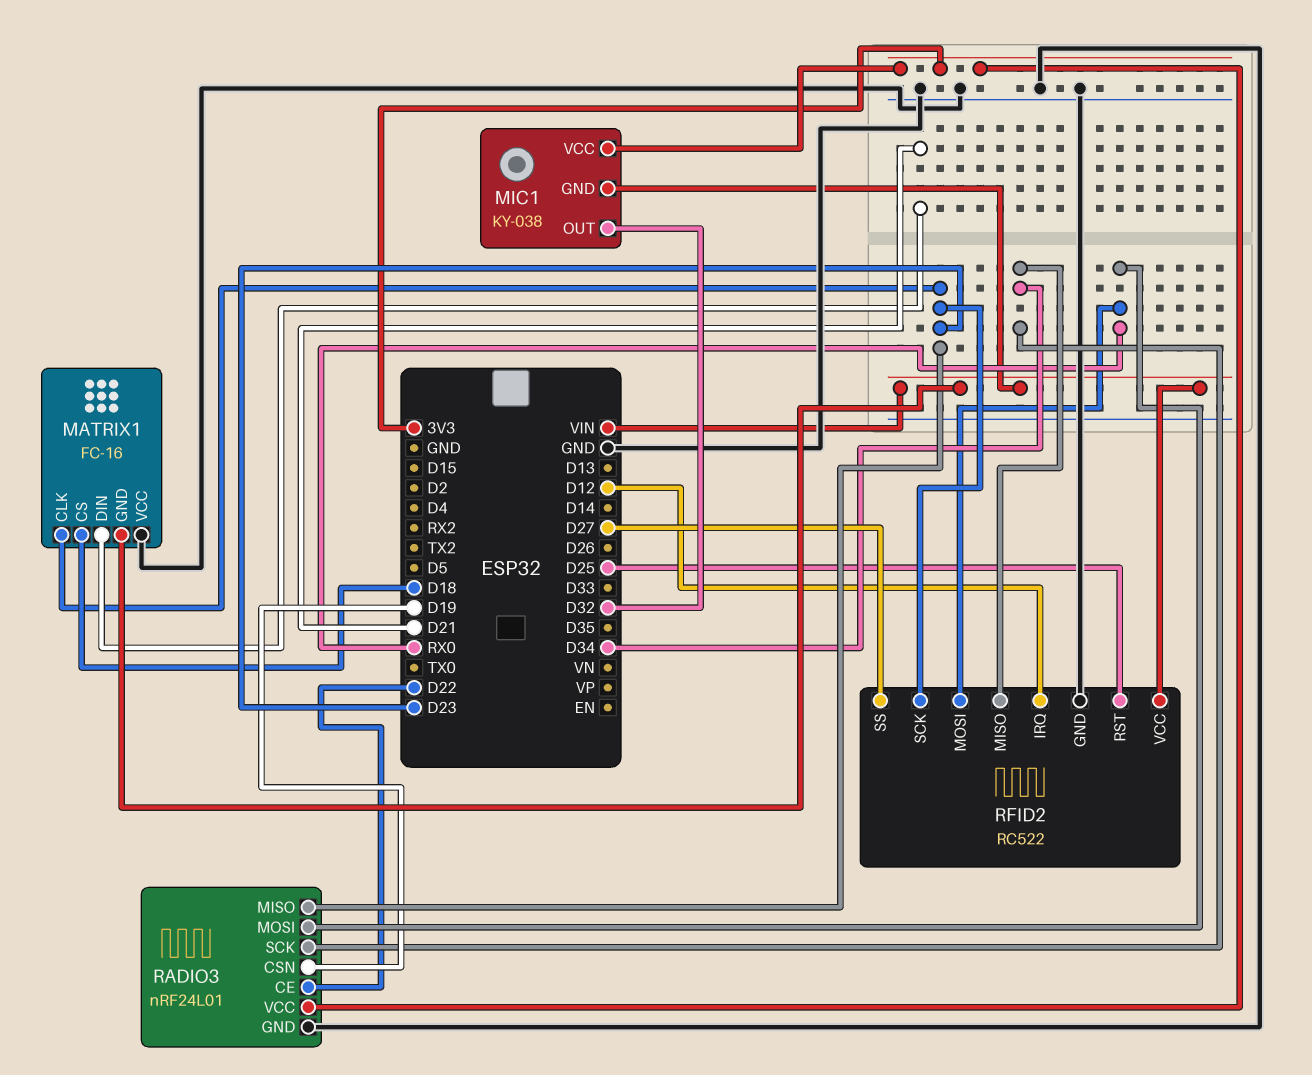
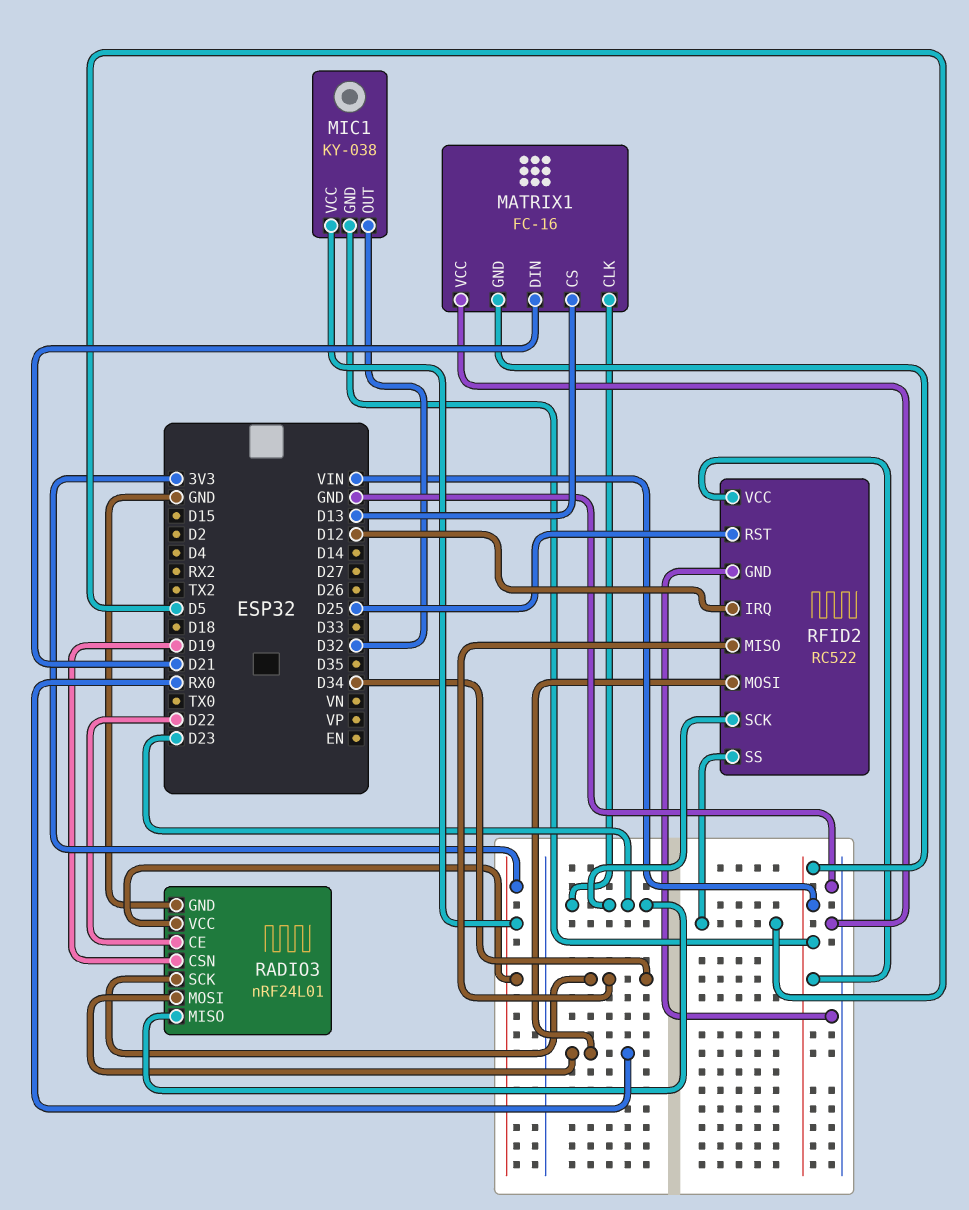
MATRIX1 pin CS: D18 -> D13
RFID2 pin SS: D27 -> D5

